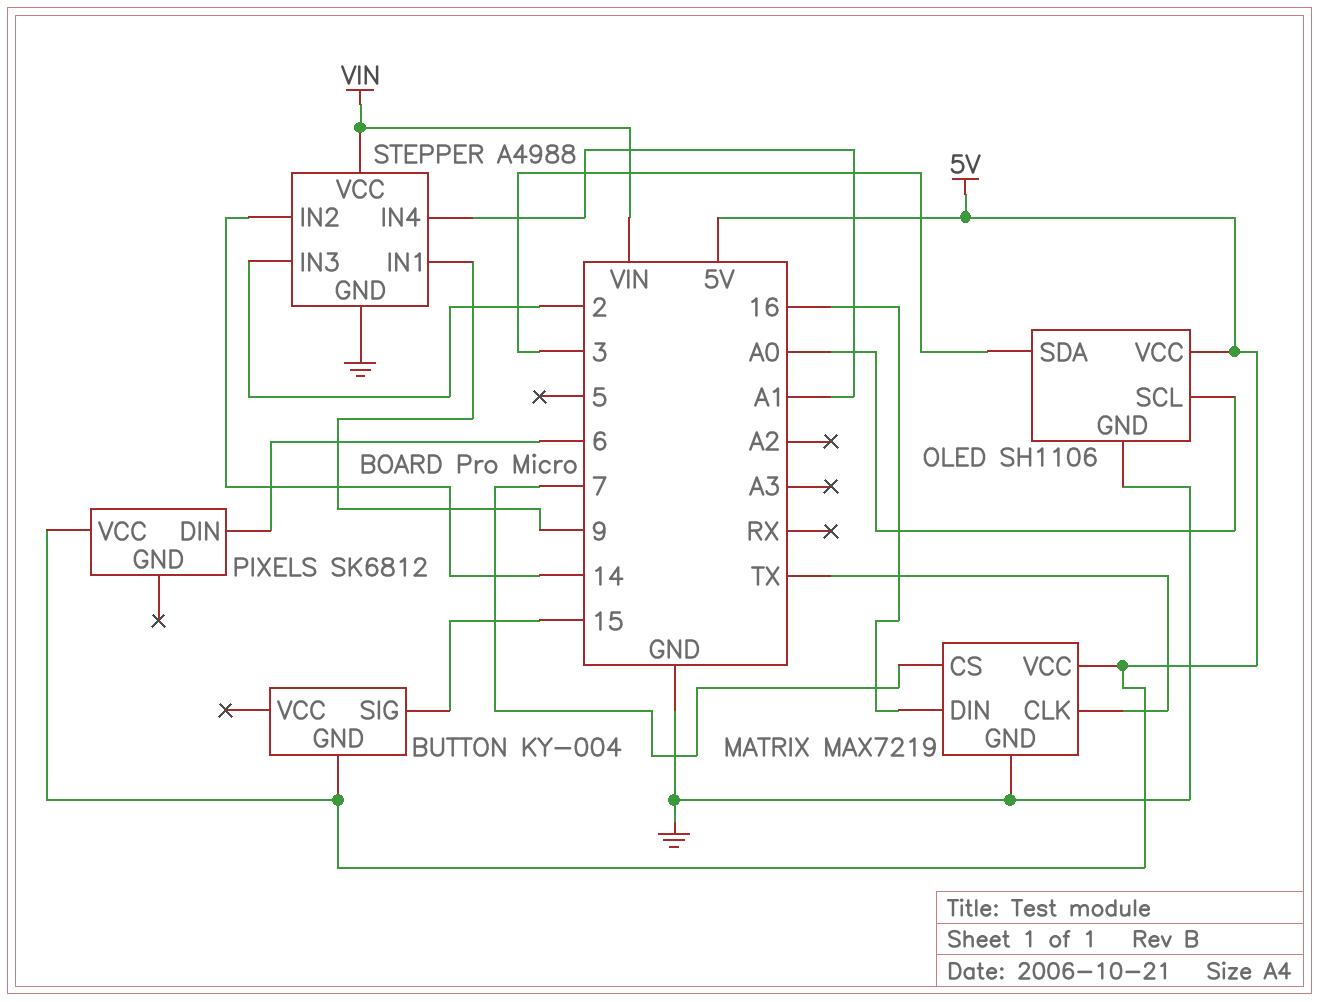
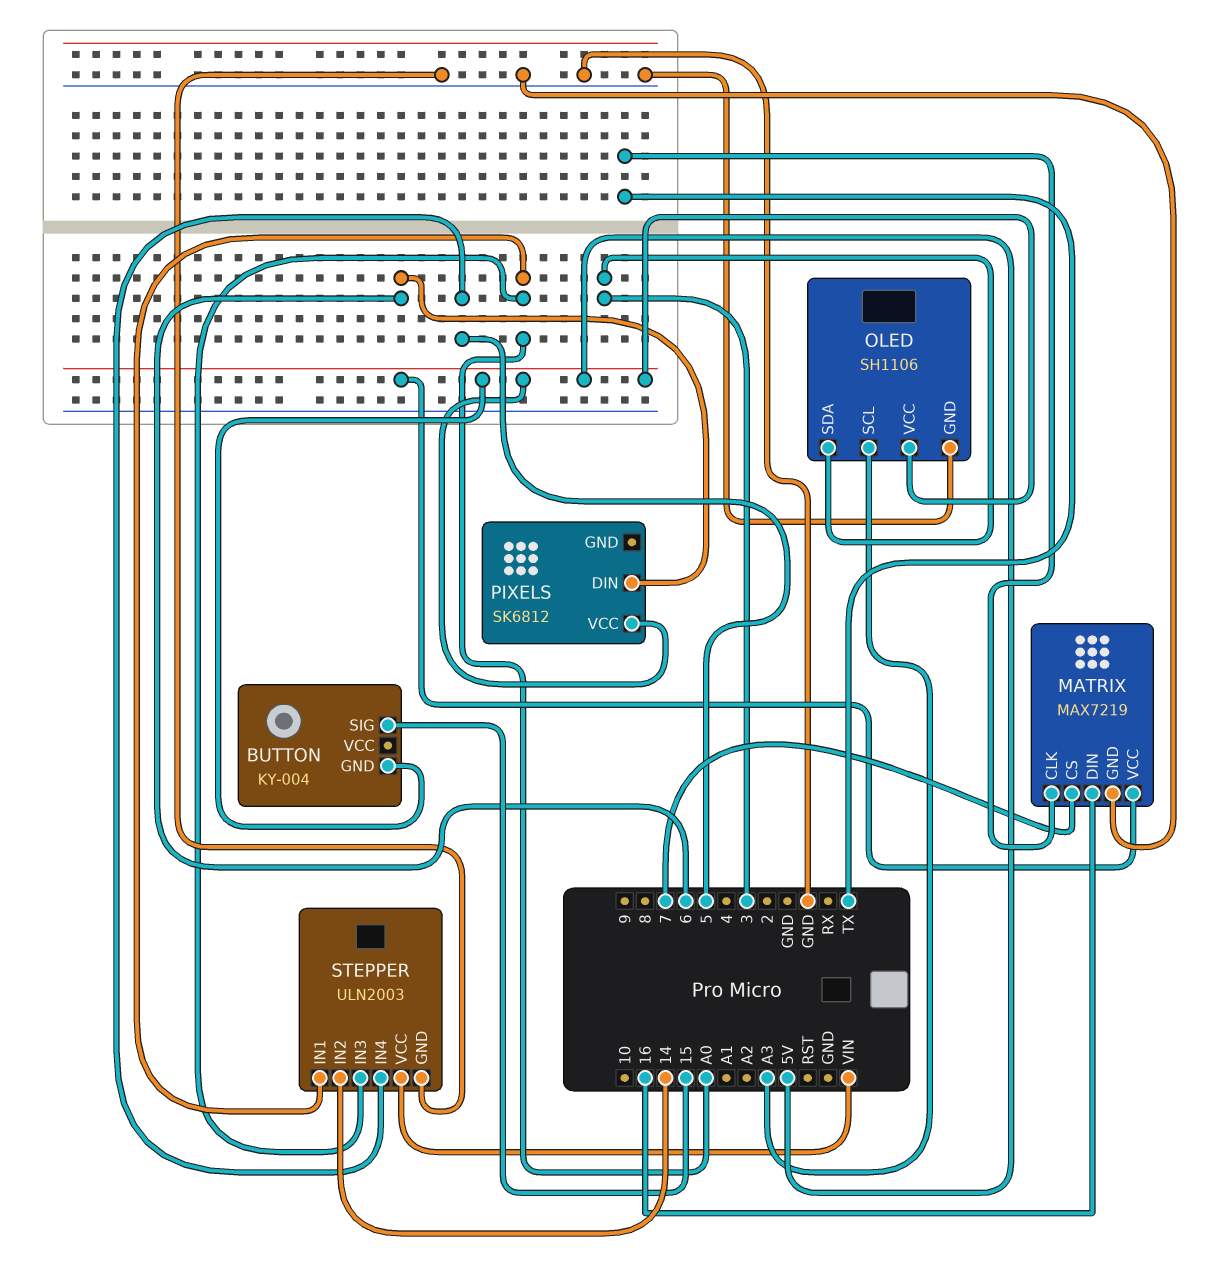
OLED pin SCL: A0 -> A3
STEPPER: A4988 -> ULN2003
STEPPER pin IN1: 9 -> A0
STEPPER pin IN3: 2 -> A0
STEPPER pin IN4: A1 -> 5

